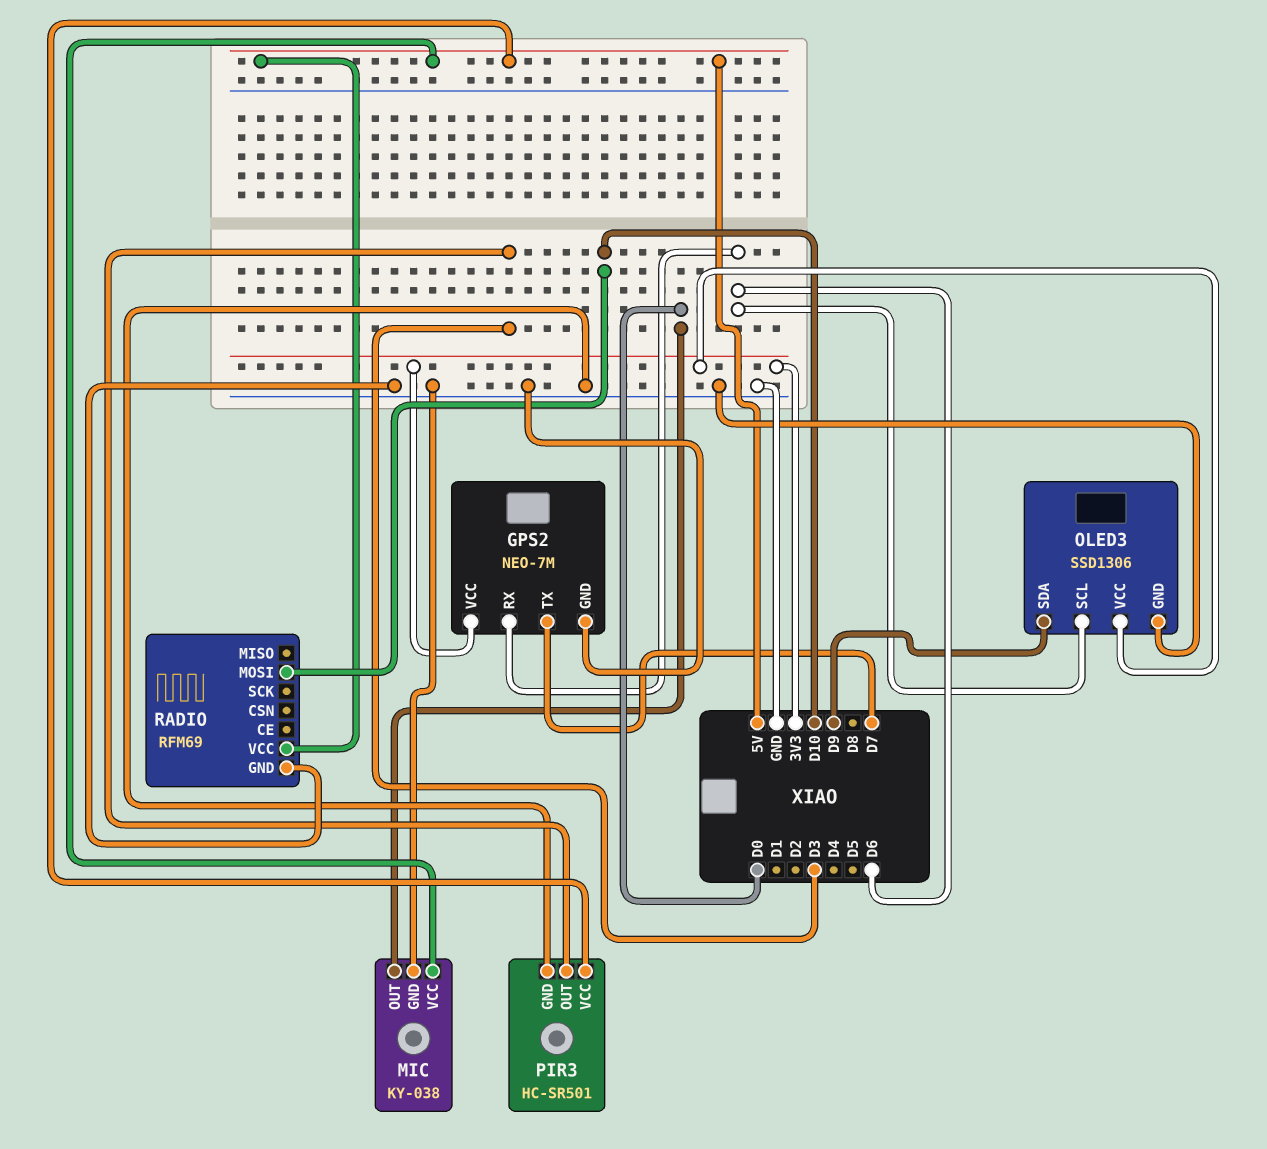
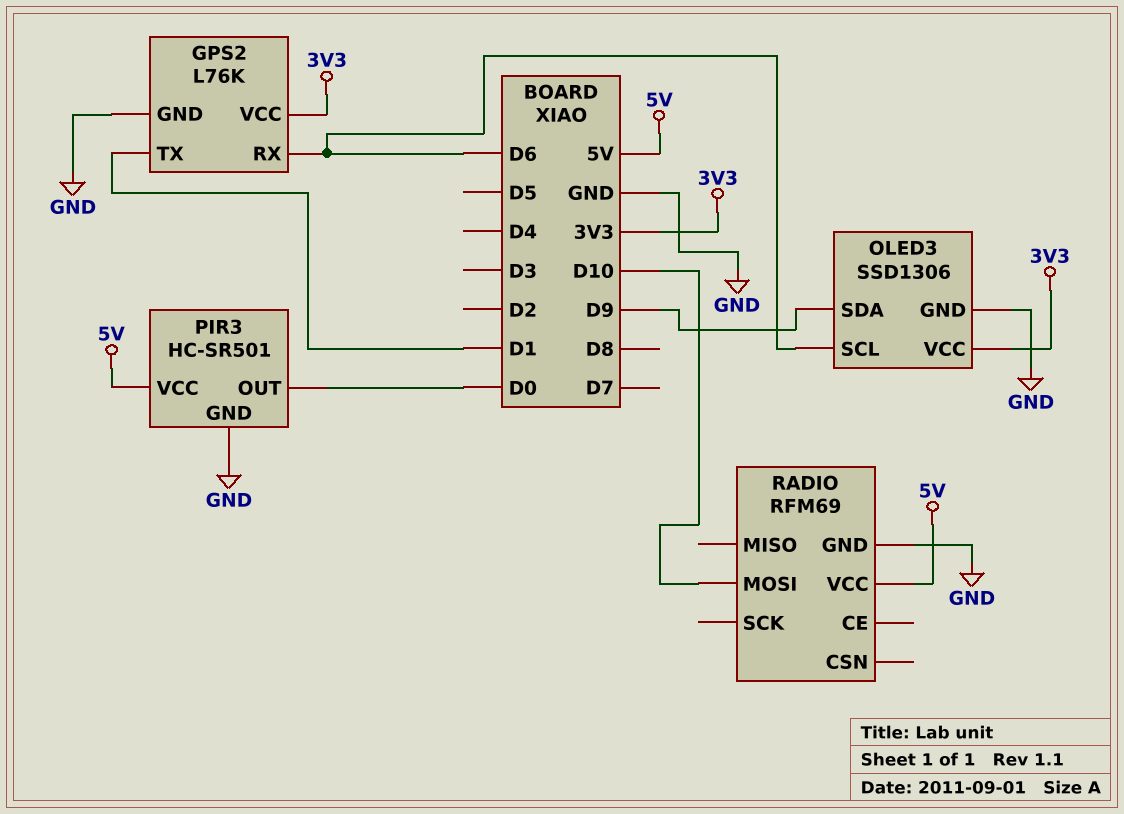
GPS2: NEO-7M -> L76K
GPS2 pin TX: D7 -> D1
MIC: KY-038 -> none
MIC pin GND: GND -> none
MIC pin OUT: D0 -> none
MIC pin VCC: 5V -> none
PIR3 pin OUT: D3 -> D0

